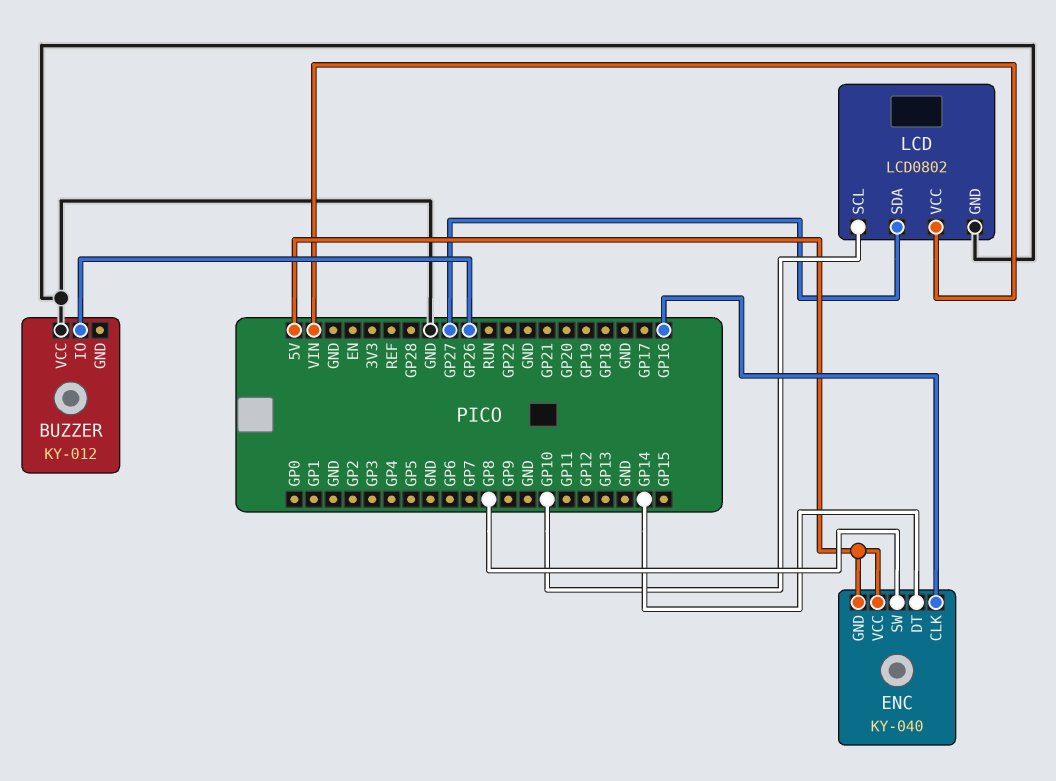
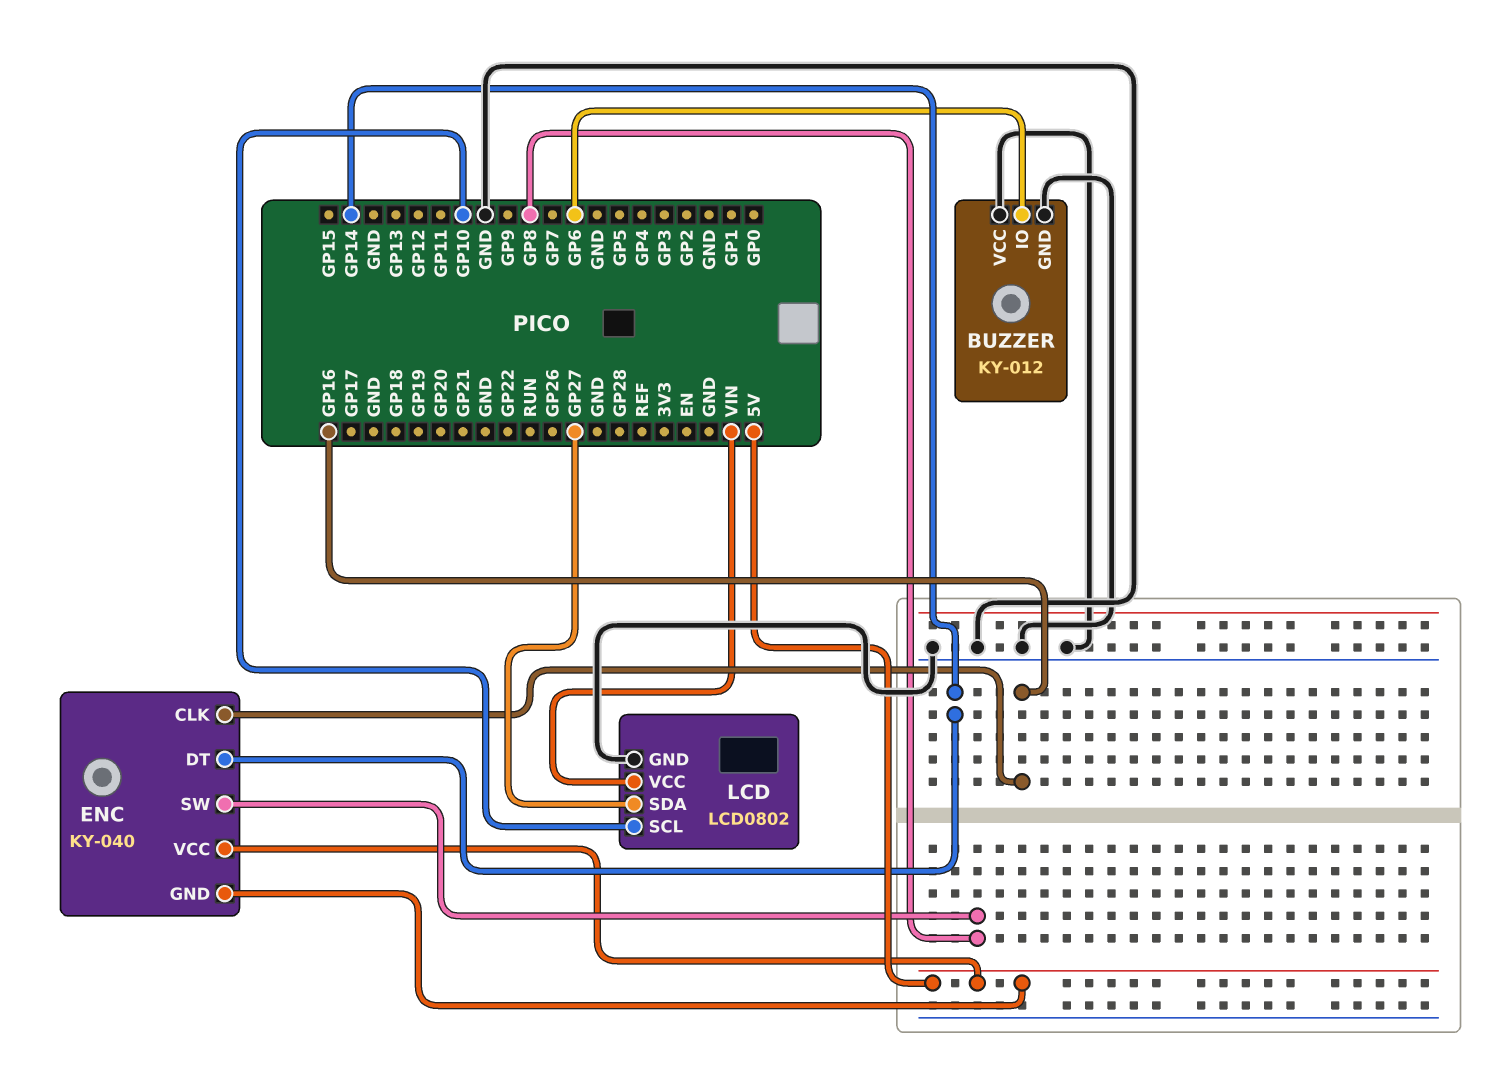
BUZZER pin GND: none -> GND
BUZZER pin IO: GP26 -> GP6

